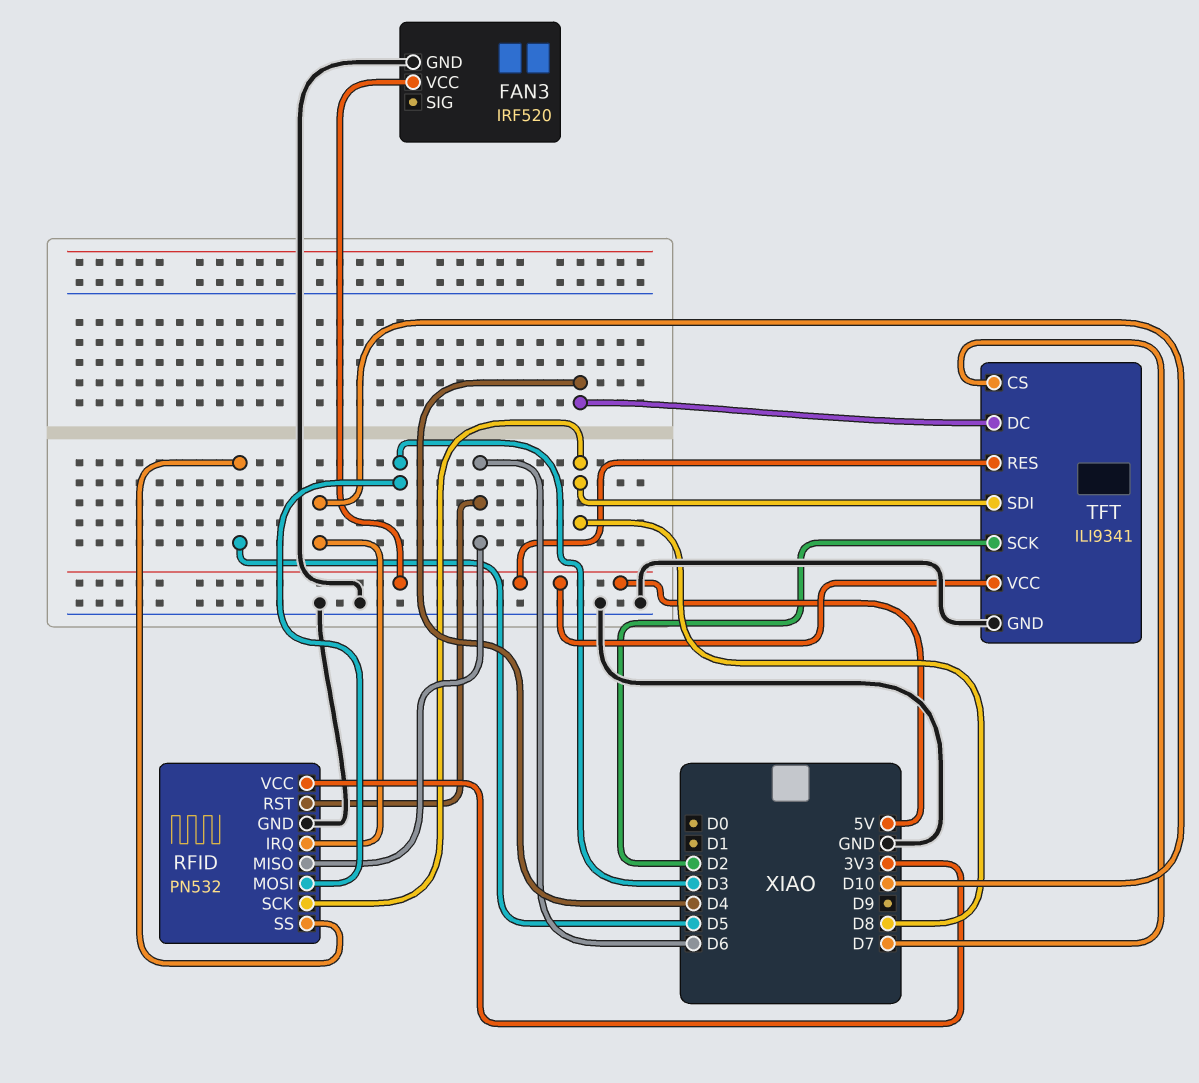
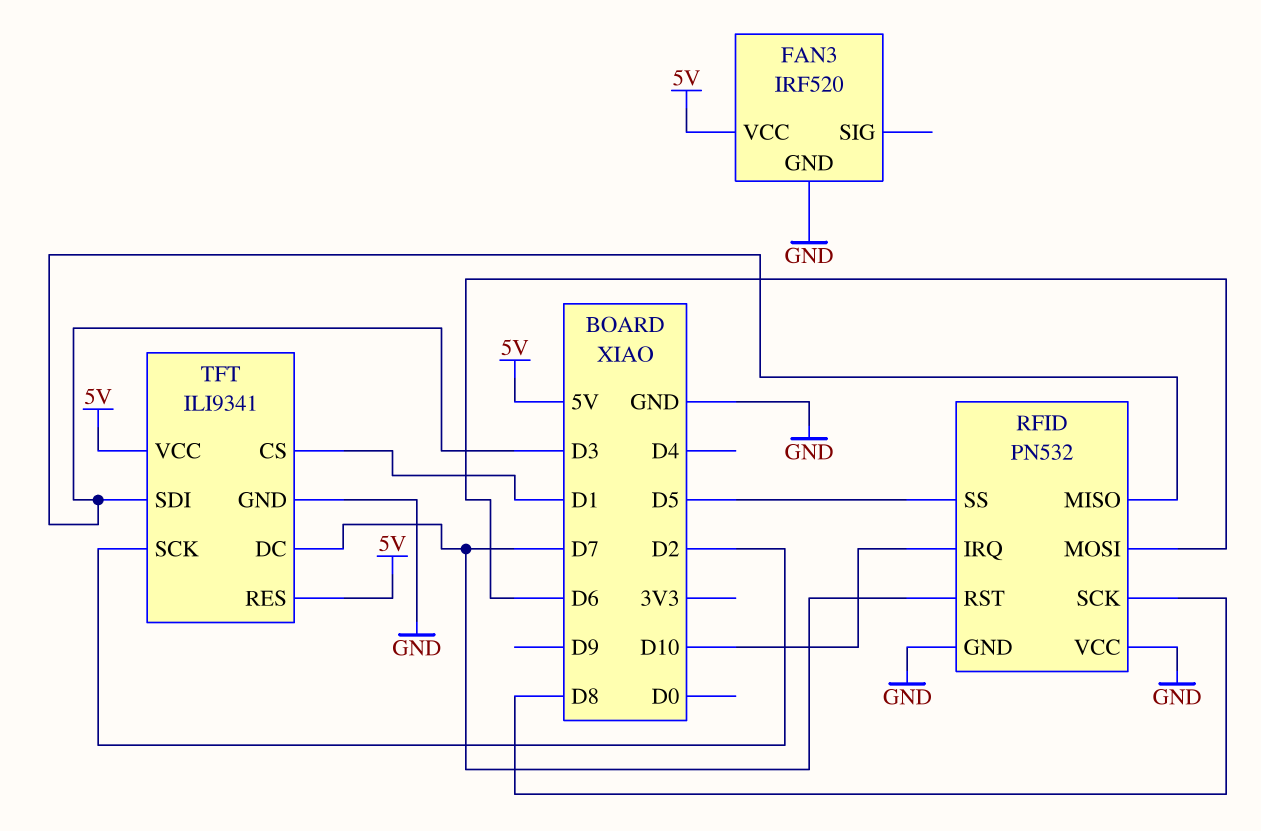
RFID pin MISO: D6 -> D3
RFID pin MOSI: D3 -> D6
RFID pin RST: D6 -> D7
RFID pin VCC: 3V3 -> GND
TFT pin CS: D7 -> D1
TFT pin DC: D4 -> D7
TFT pin SDI: D8 -> D3

